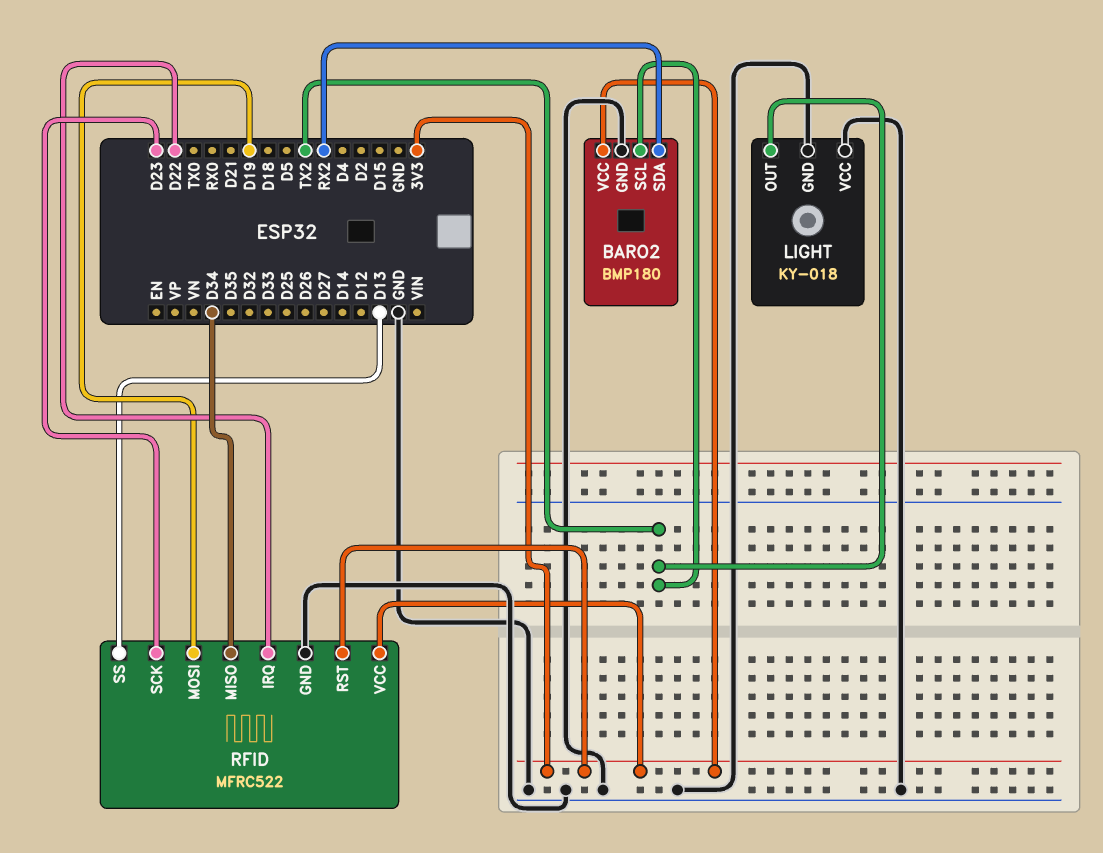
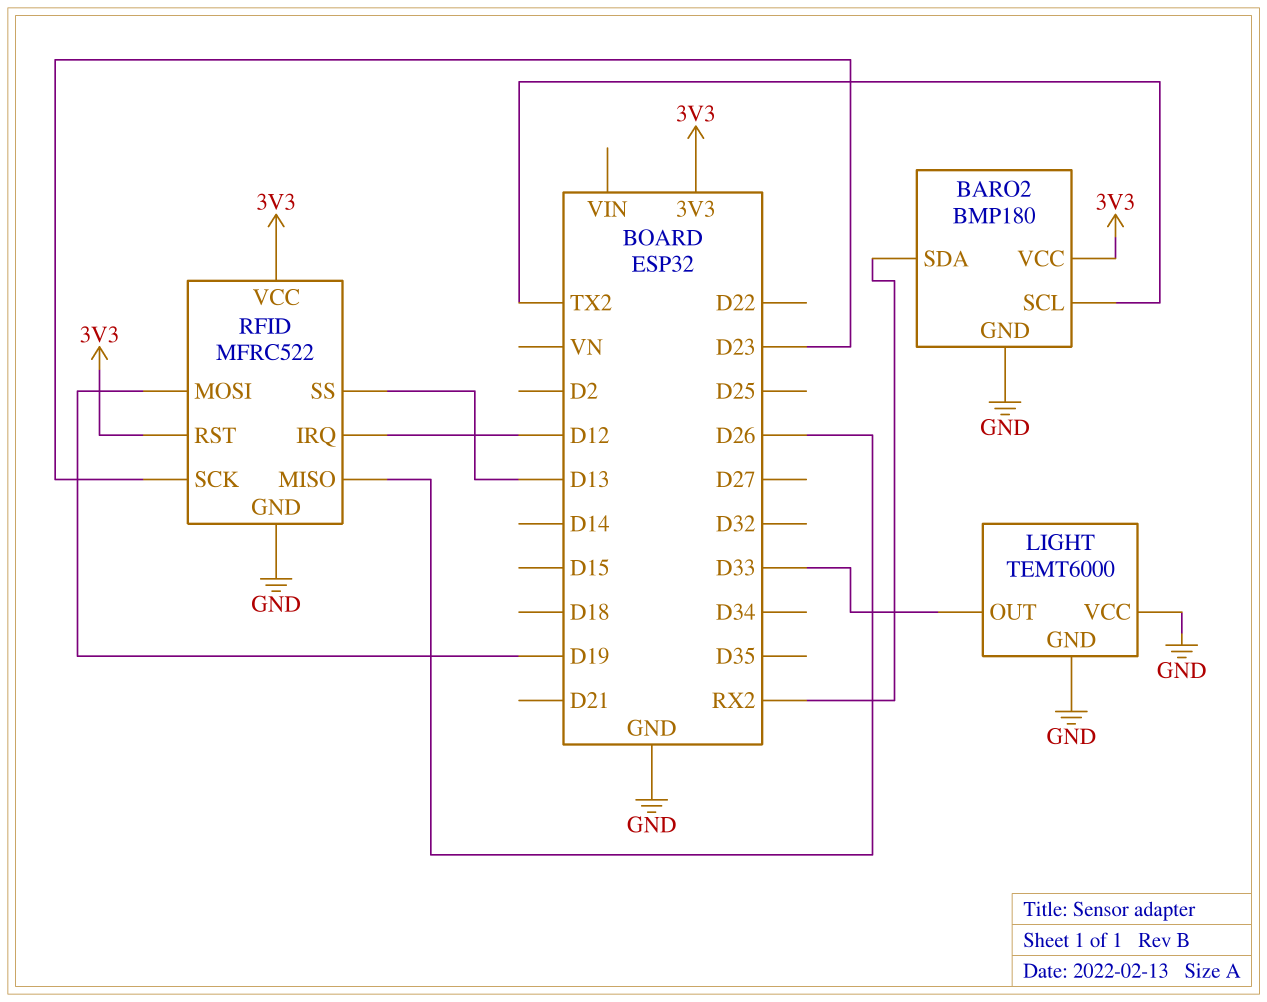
LIGHT: KY-018 -> TEMT6000
LIGHT pin OUT: TX2 -> D33
RFID pin IRQ: D22 -> D12
RFID pin MISO: D34 -> D26

